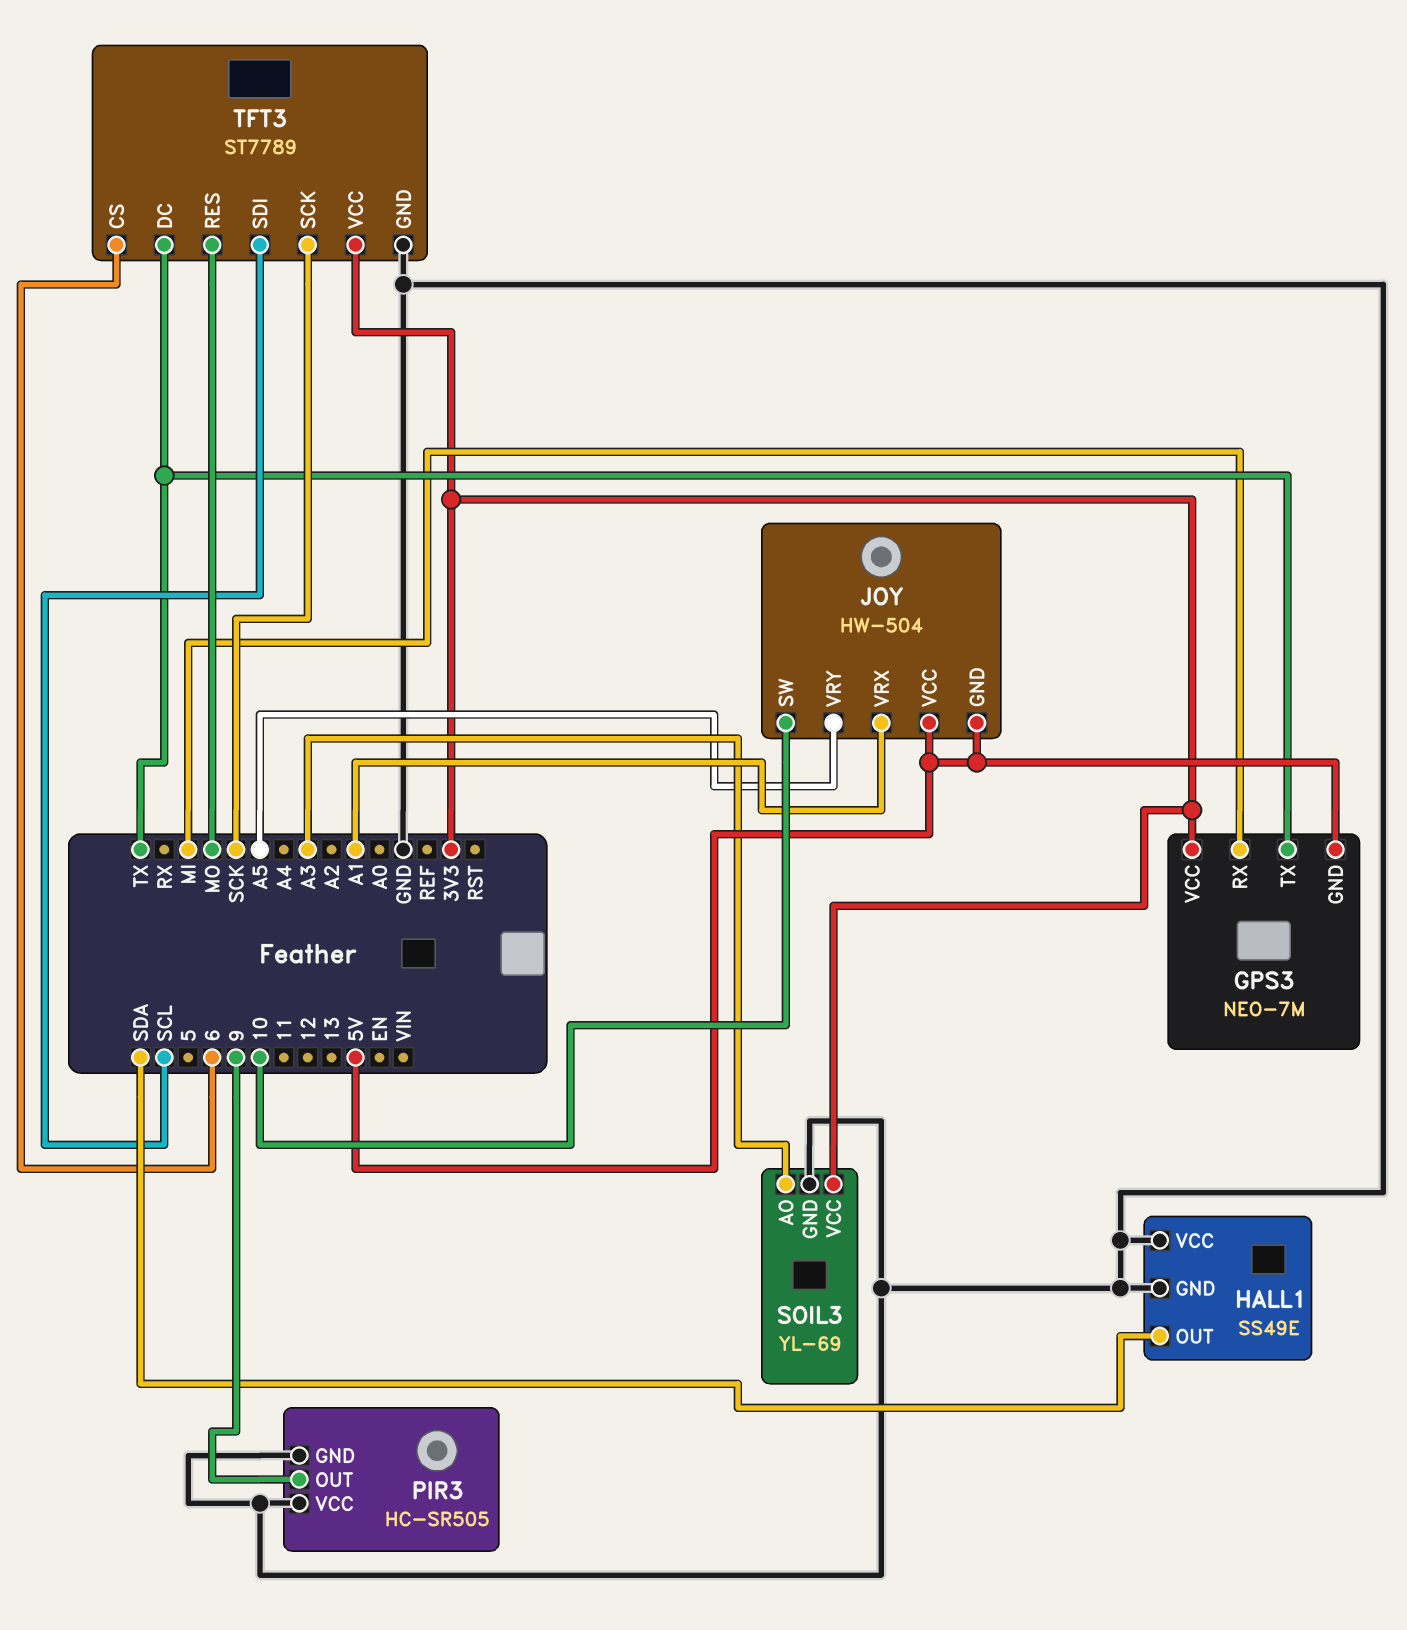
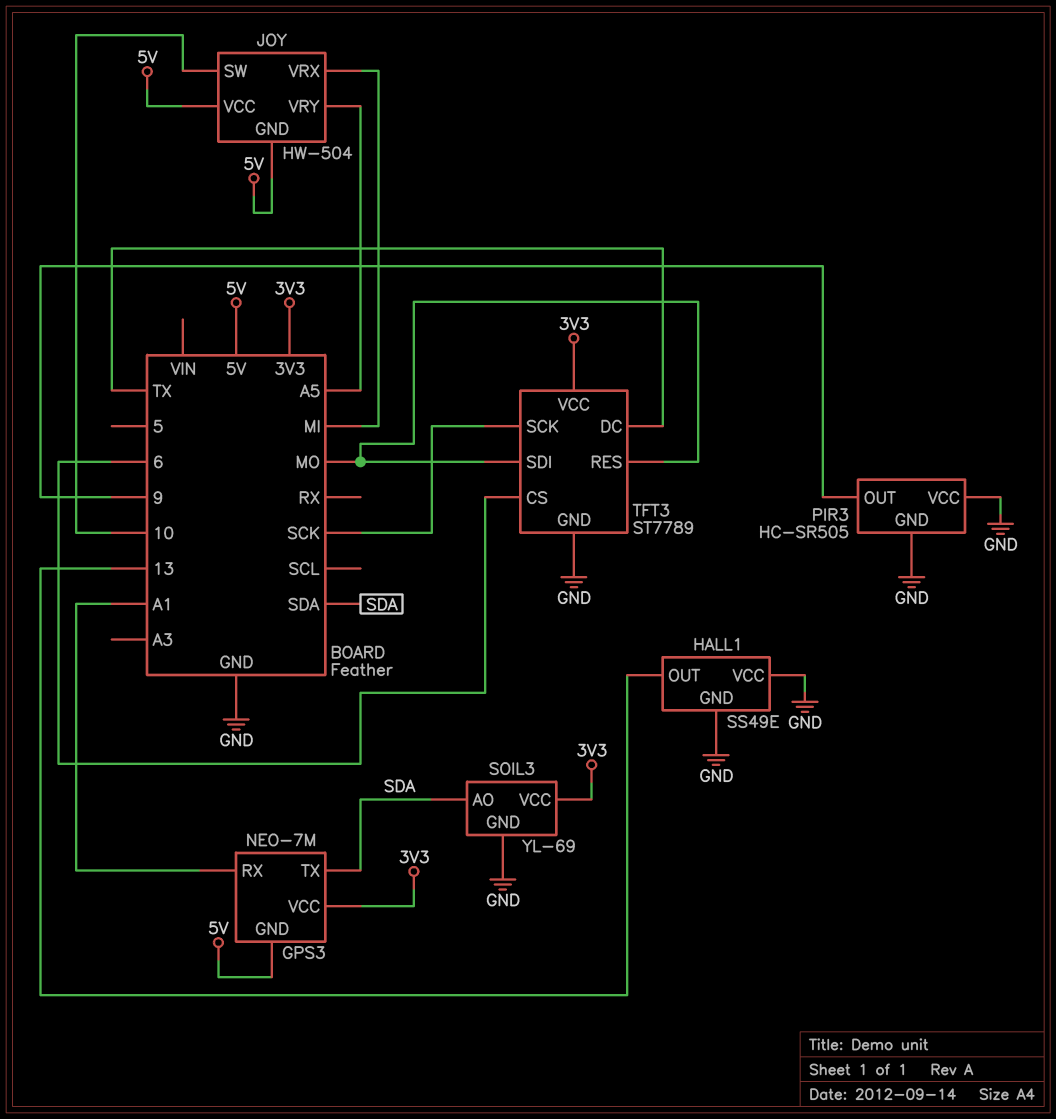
GPS3 pin RX: MI -> A1
GPS3 pin TX: TX -> SDA
HALL1 pin OUT: SDA -> 13
JOY pin VRX: A1 -> MI
SOIL3 pin AO: A3 -> SDA
TFT3 pin SDI: SCL -> MO

